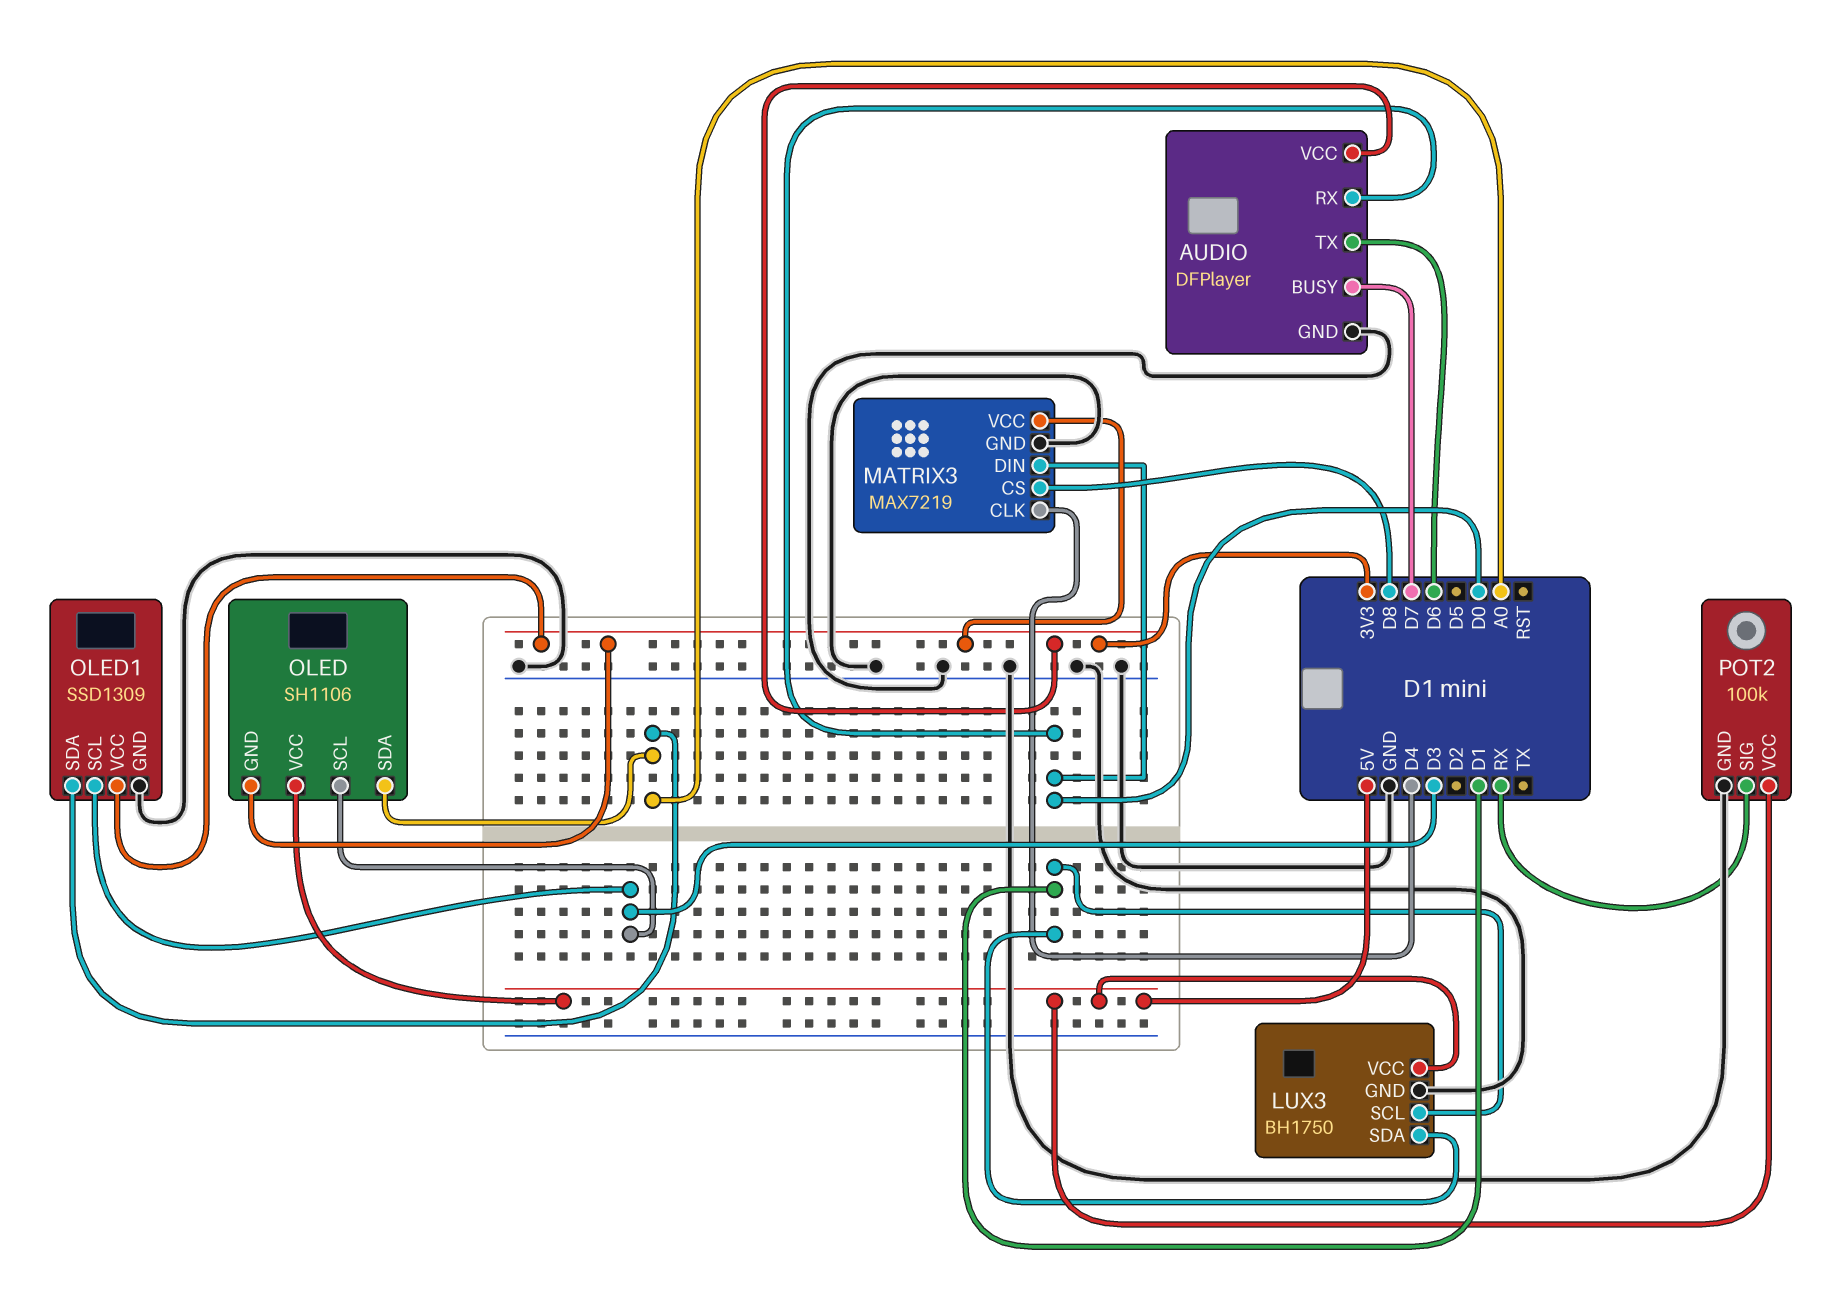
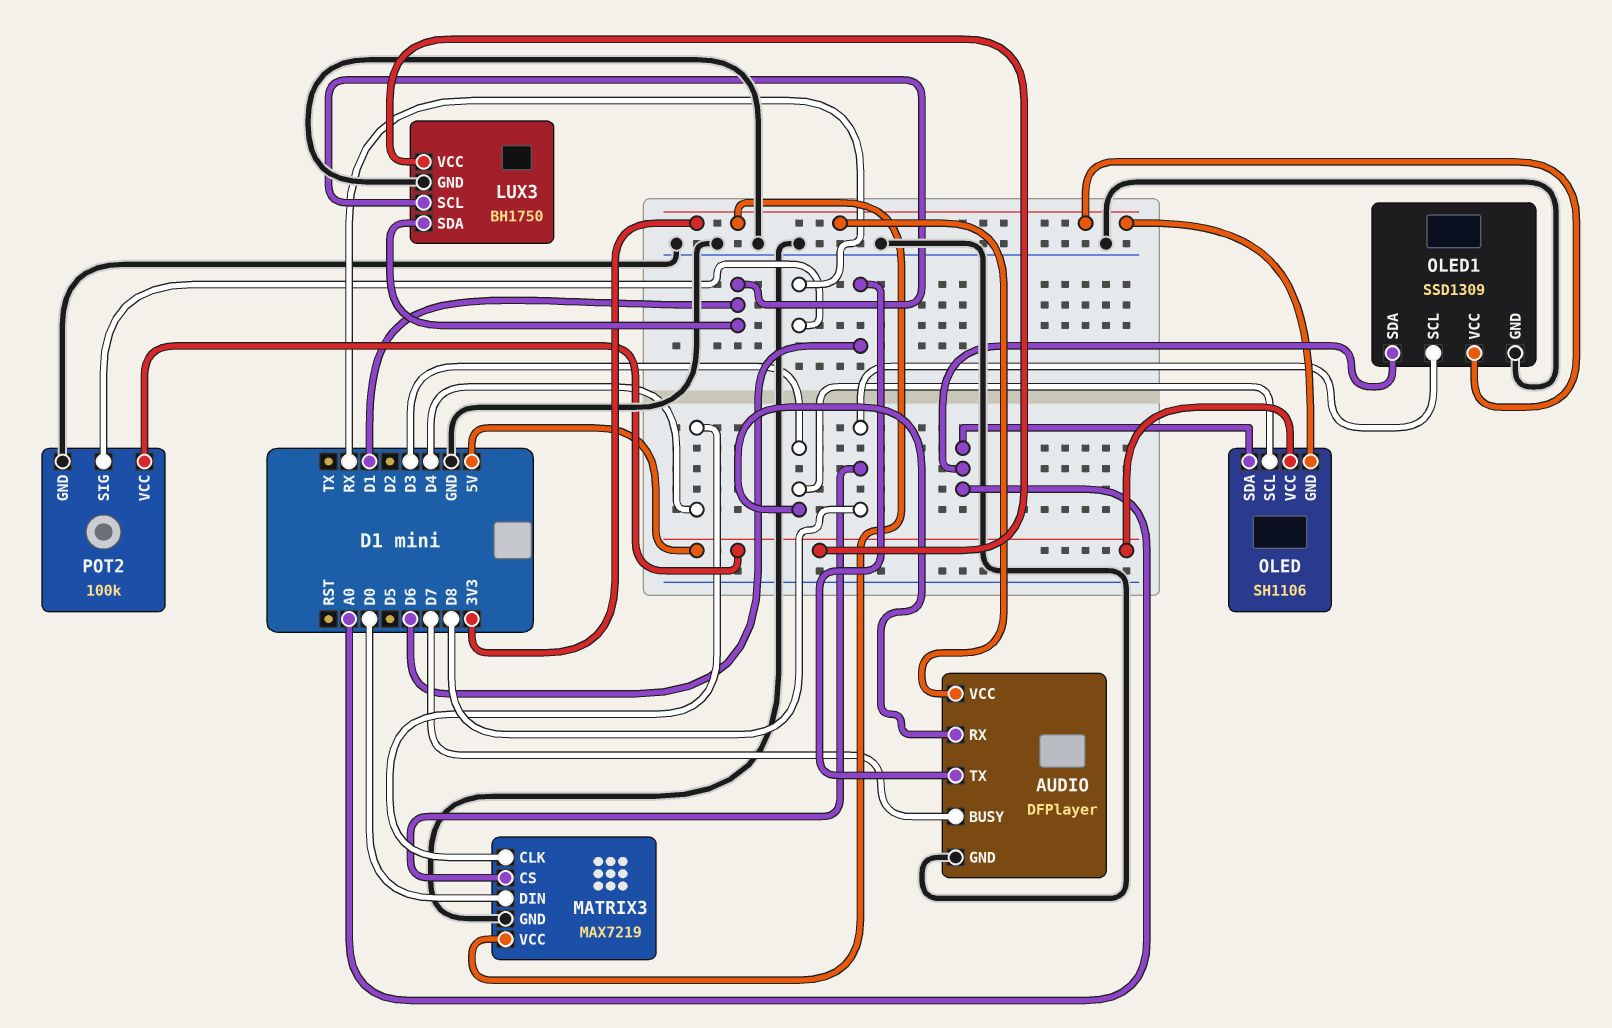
AUDIO pin RX: D0 -> D3
OLED1 pin SCL: D3 -> D8

